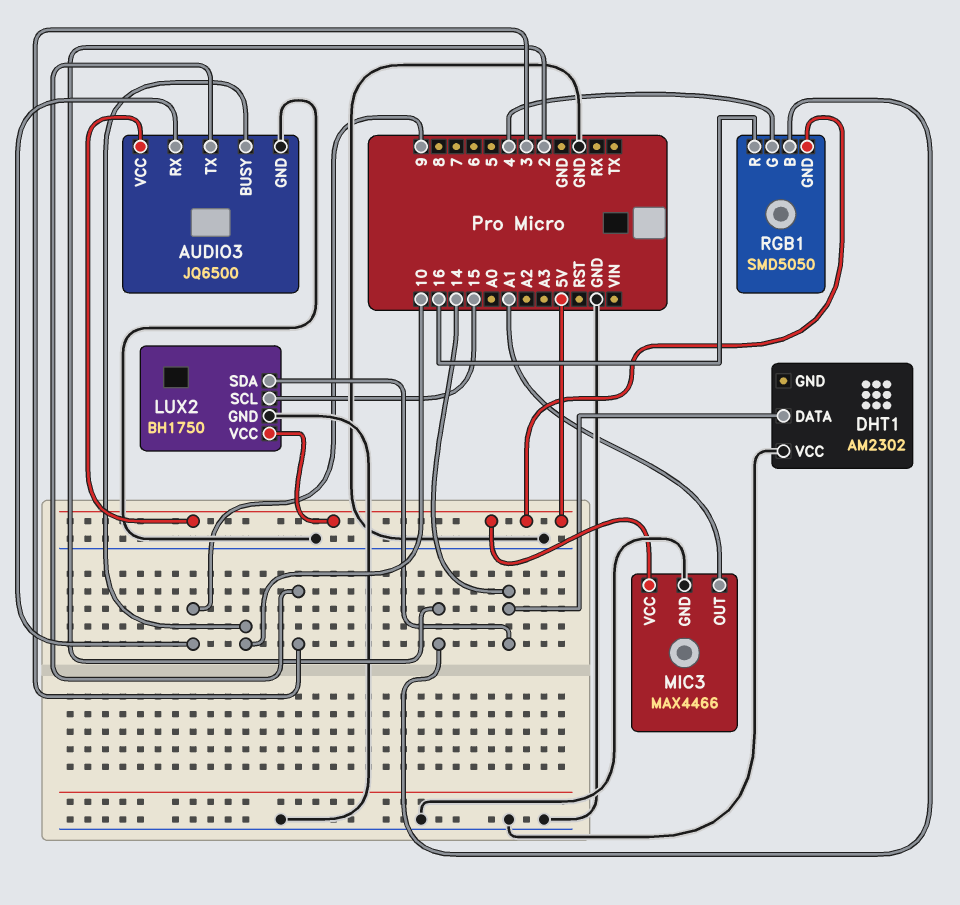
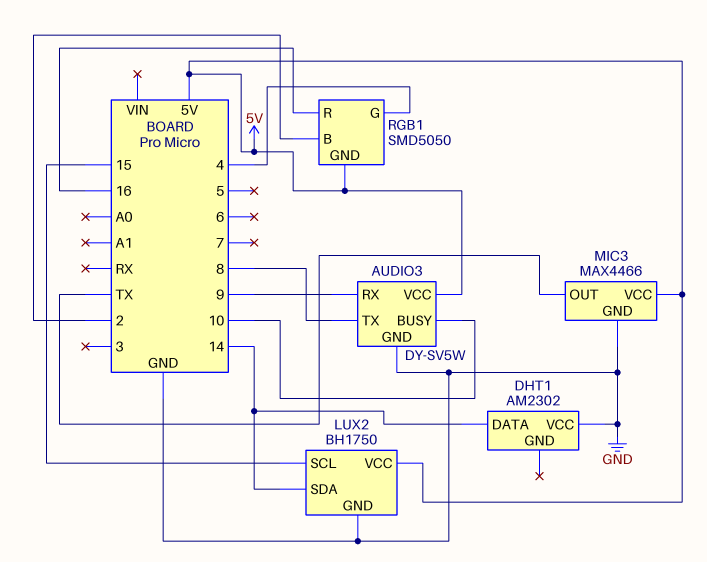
AUDIO3: JQ6500 -> DY-SV5W
AUDIO3 pin TX: 3 -> 8
MIC3 pin OUT: A1 -> TX

